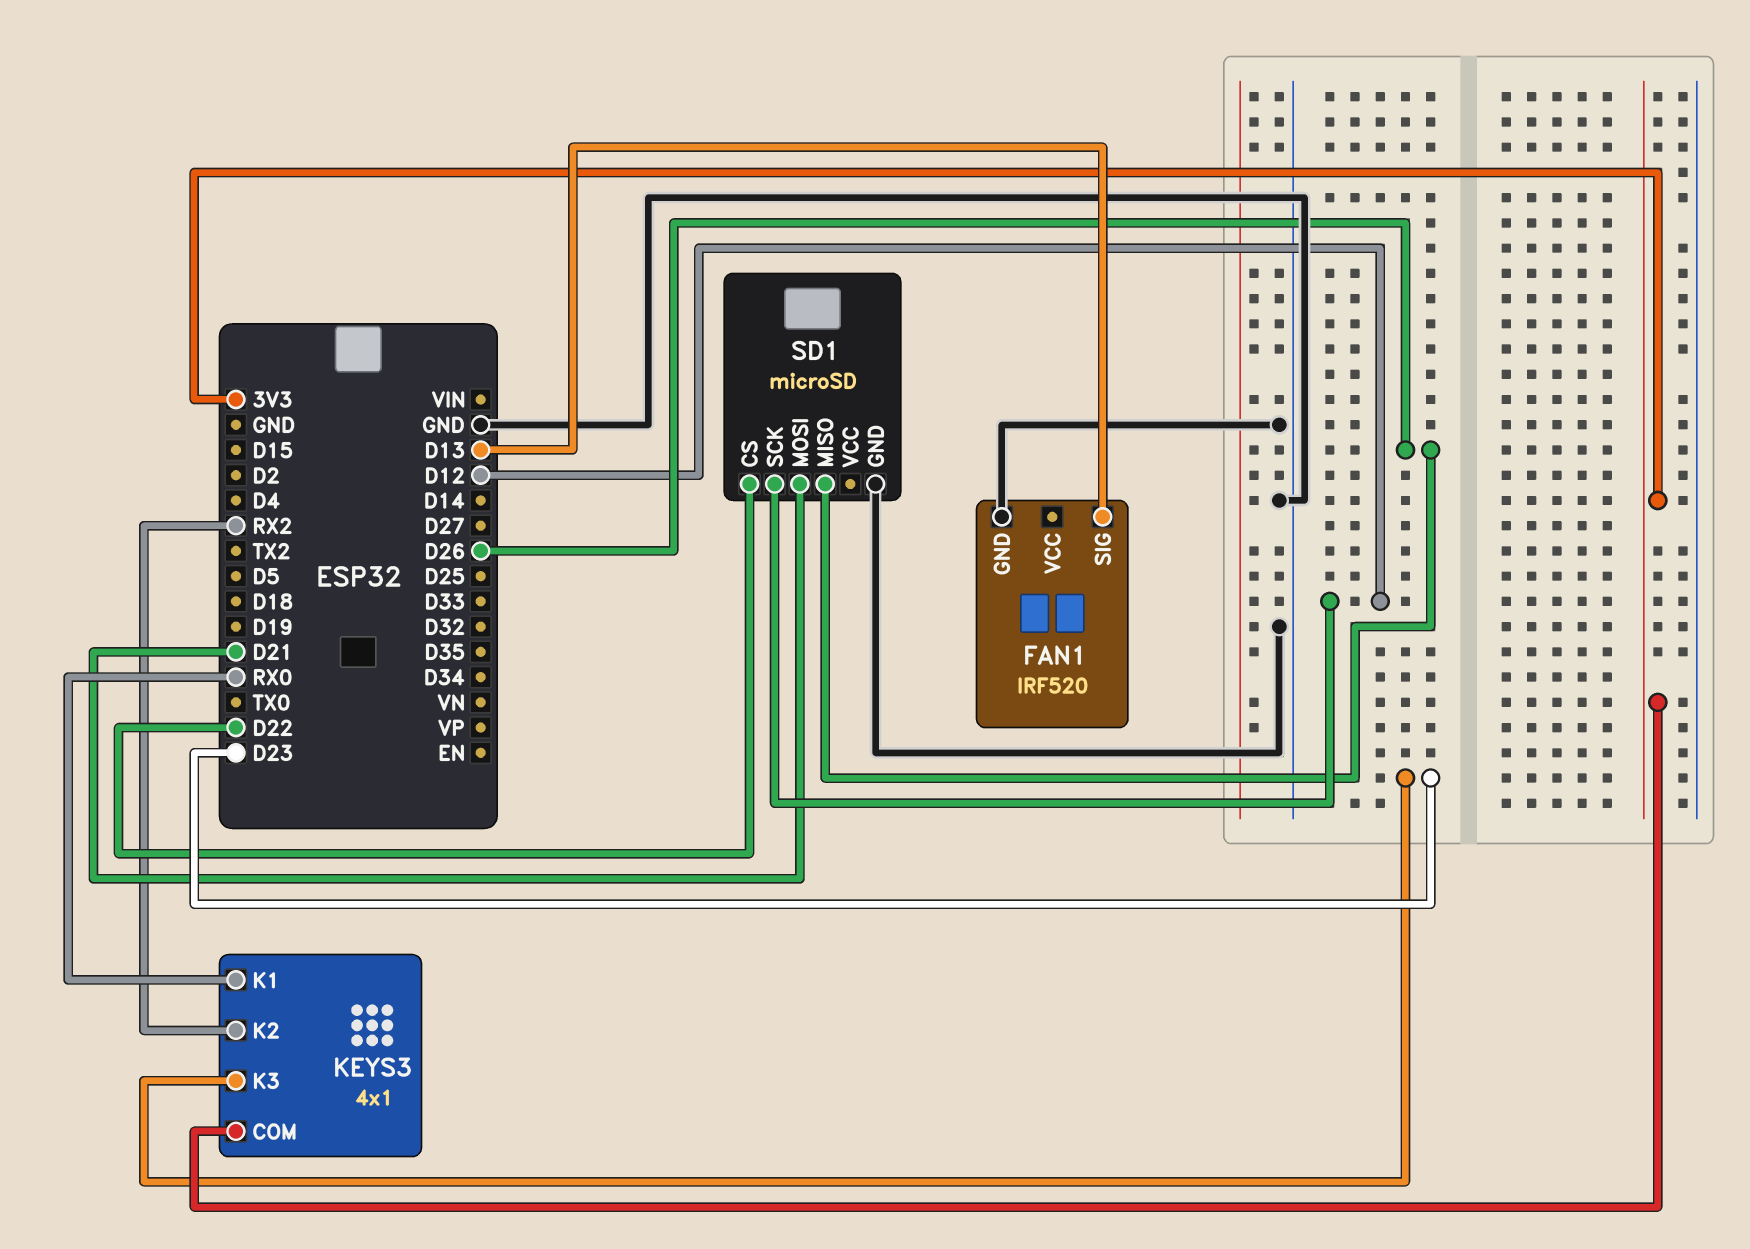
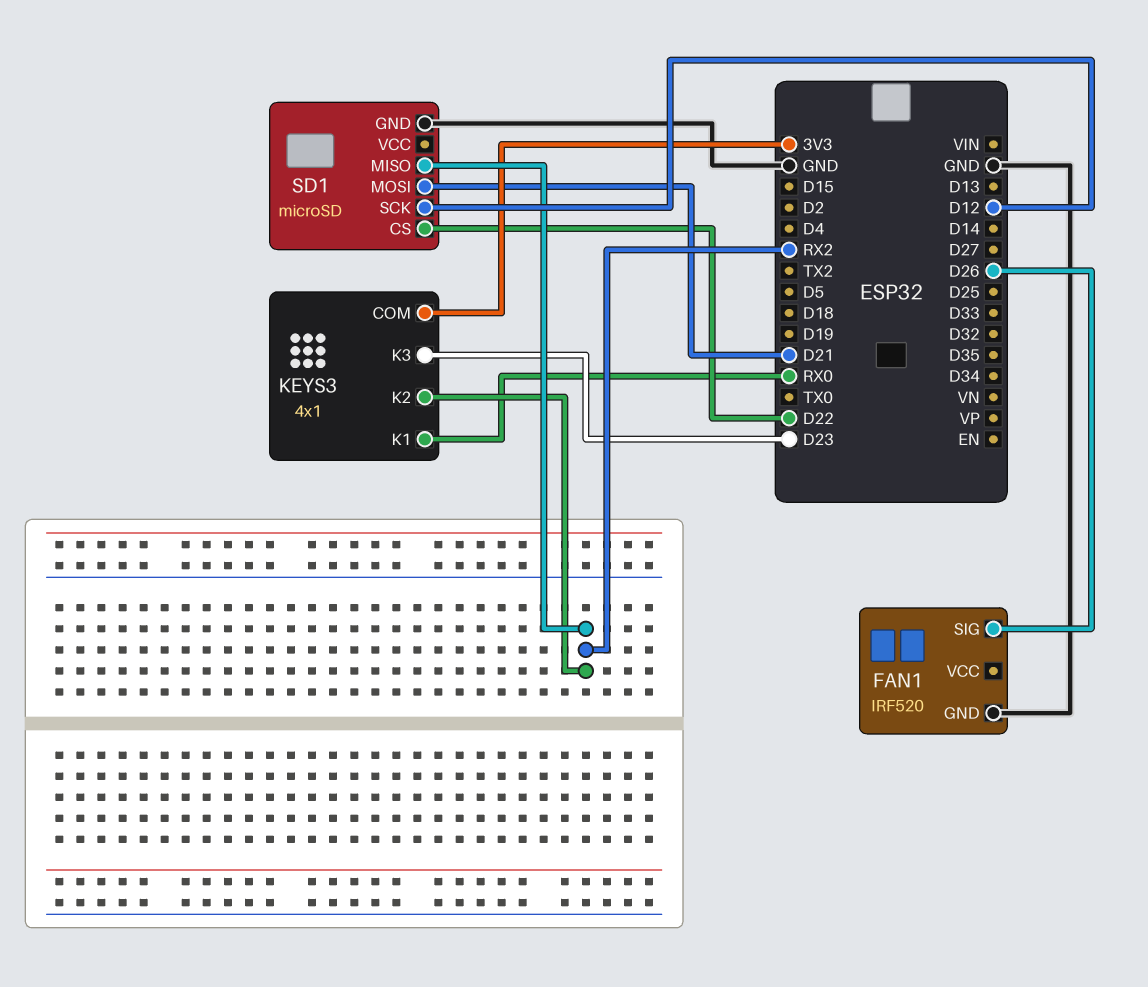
FAN1 pin SIG: D13 -> D26
SD1 pin MISO: D26 -> RX2

